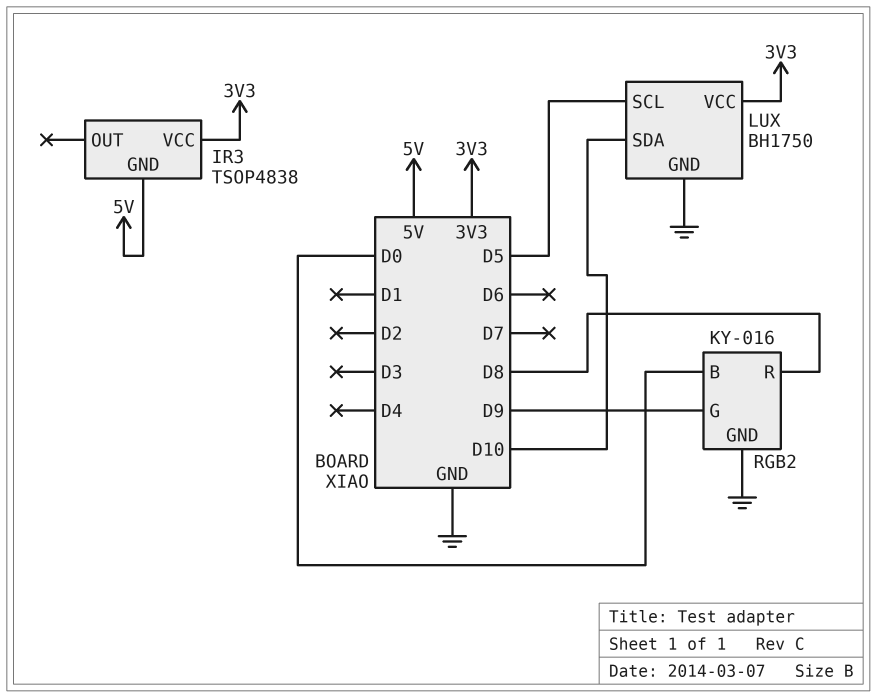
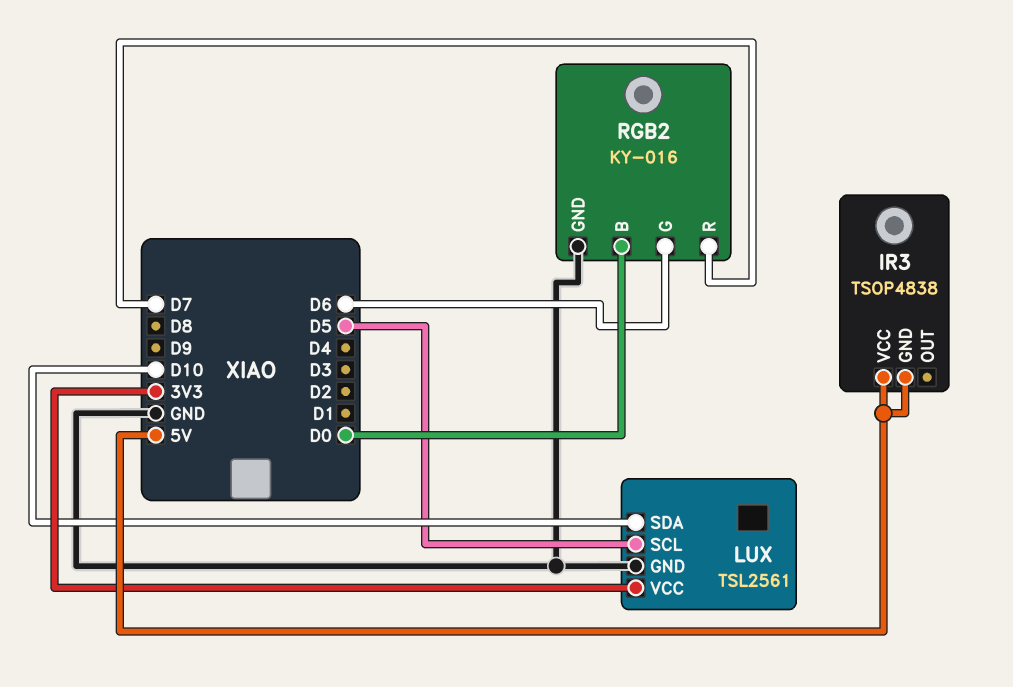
IR3 pin VCC: 3V3 -> 5V
LUX: BH1750 -> TSL2561
RGB2 pin G: D9 -> D6
RGB2 pin R: D8 -> D7

